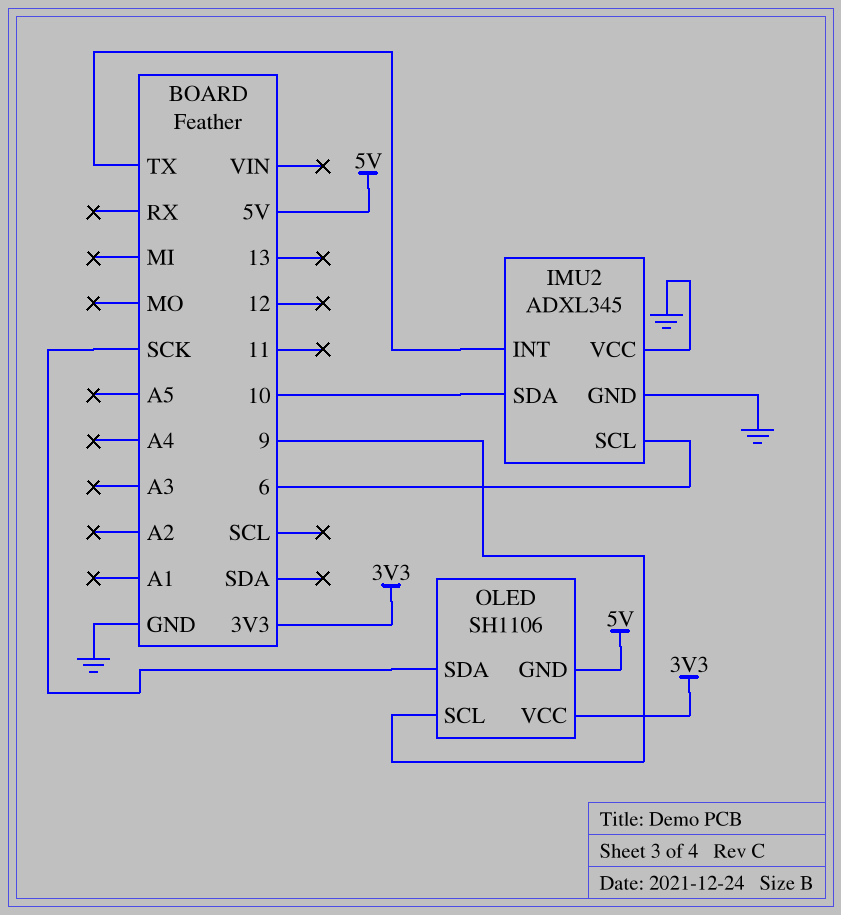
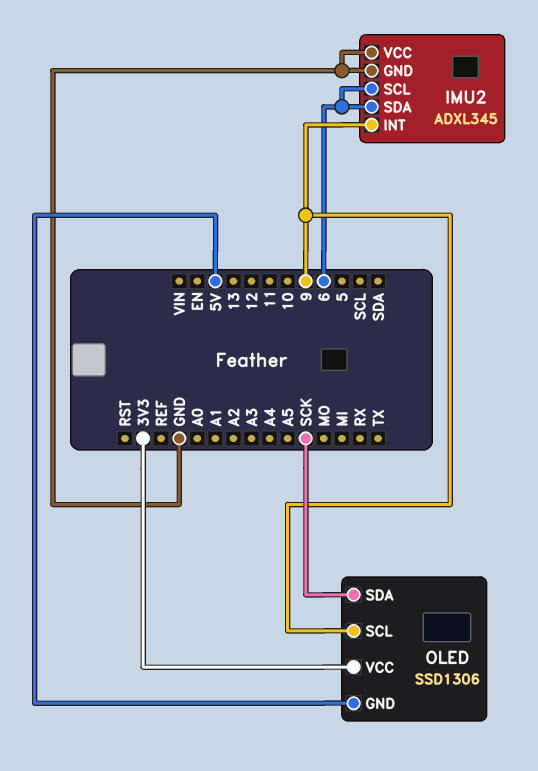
IMU2 pin INT: TX -> 9
IMU2 pin SDA: 10 -> 6
OLED: SH1106 -> SSD1306

